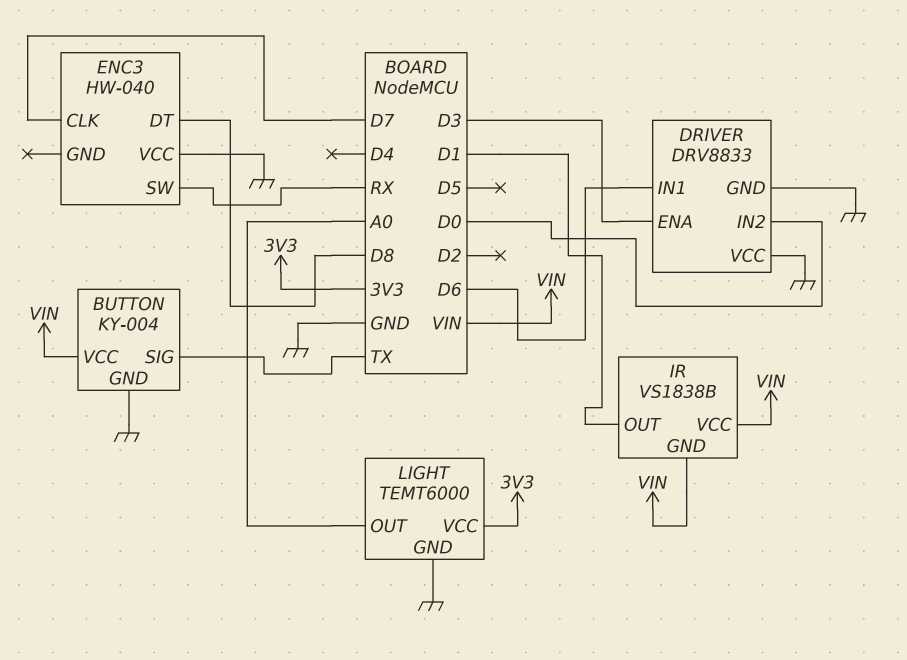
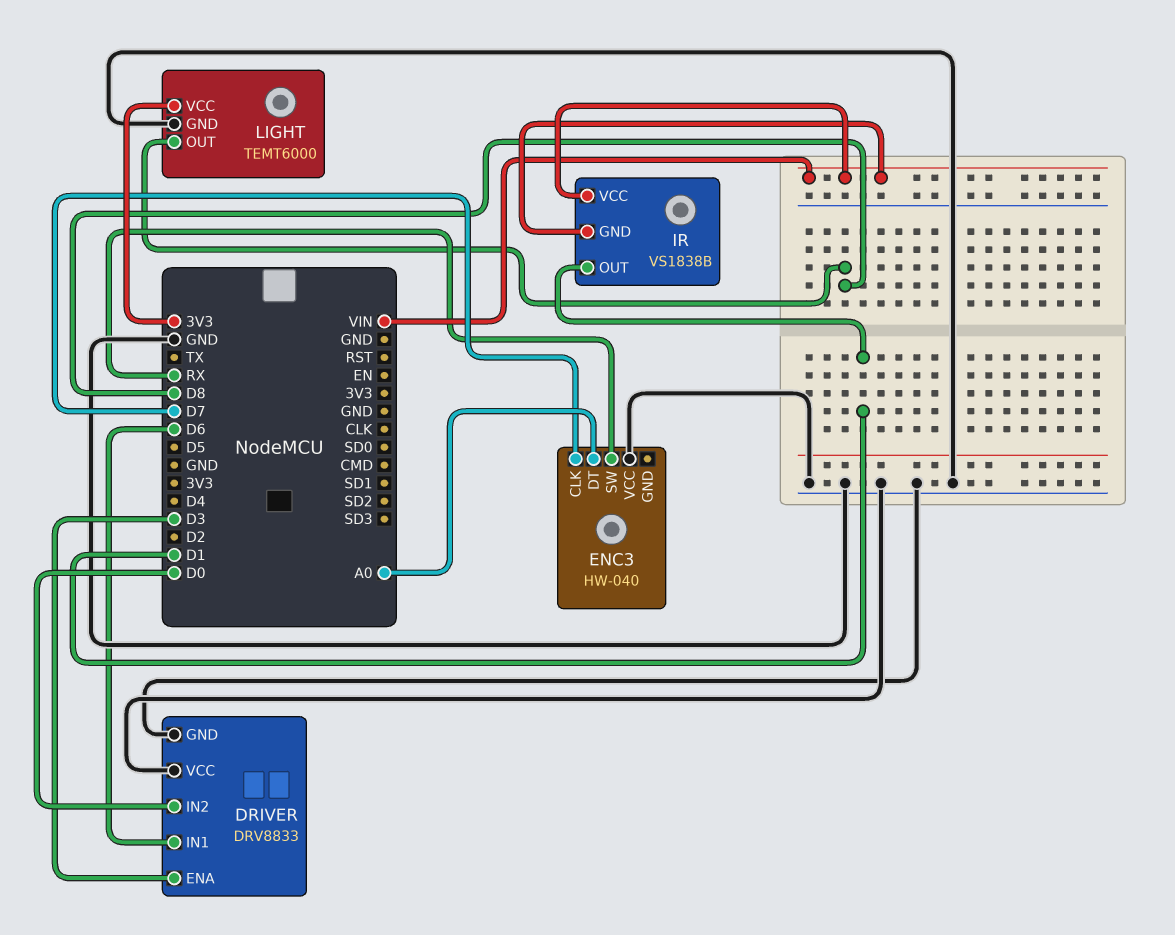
BUTTON: KY-004 -> none
BUTTON pin GND: GND -> none
BUTTON pin SIG: TX -> none
BUTTON pin VCC: VIN -> none
ENC3 pin DT: D8 -> A0
LIGHT pin OUT: A0 -> D8

